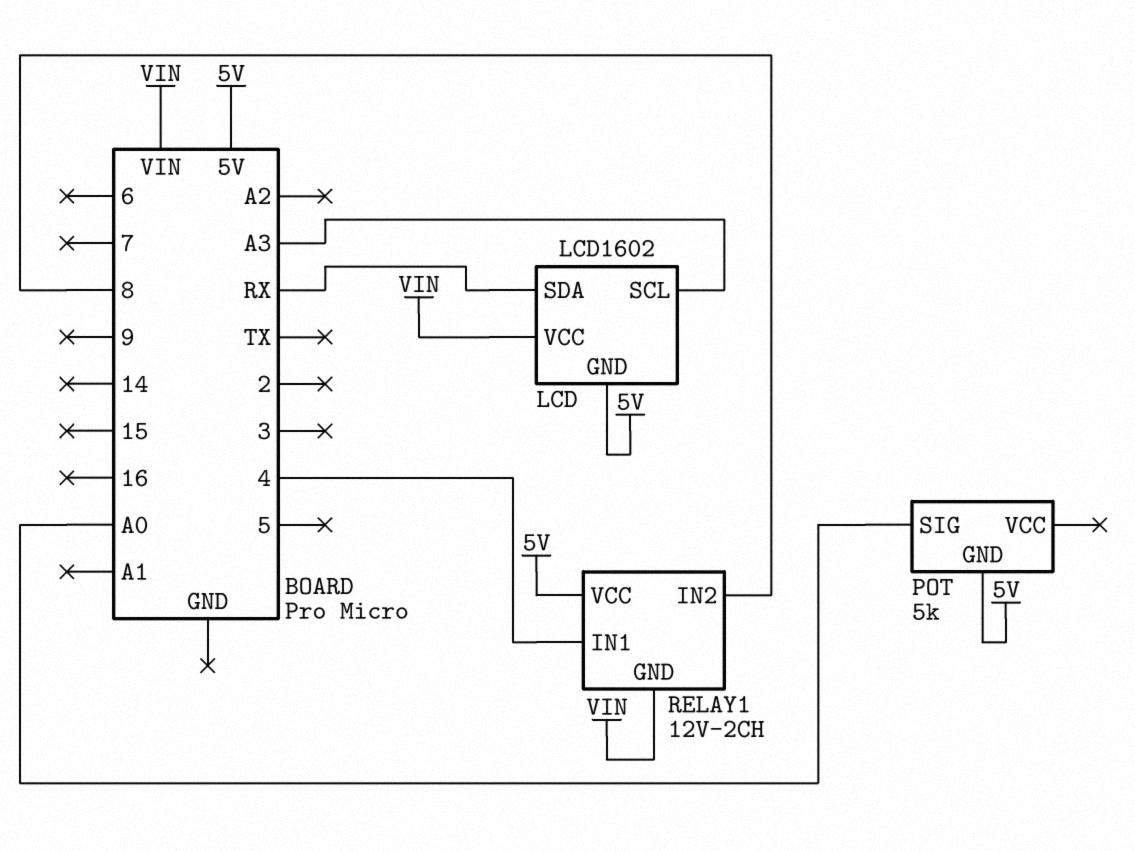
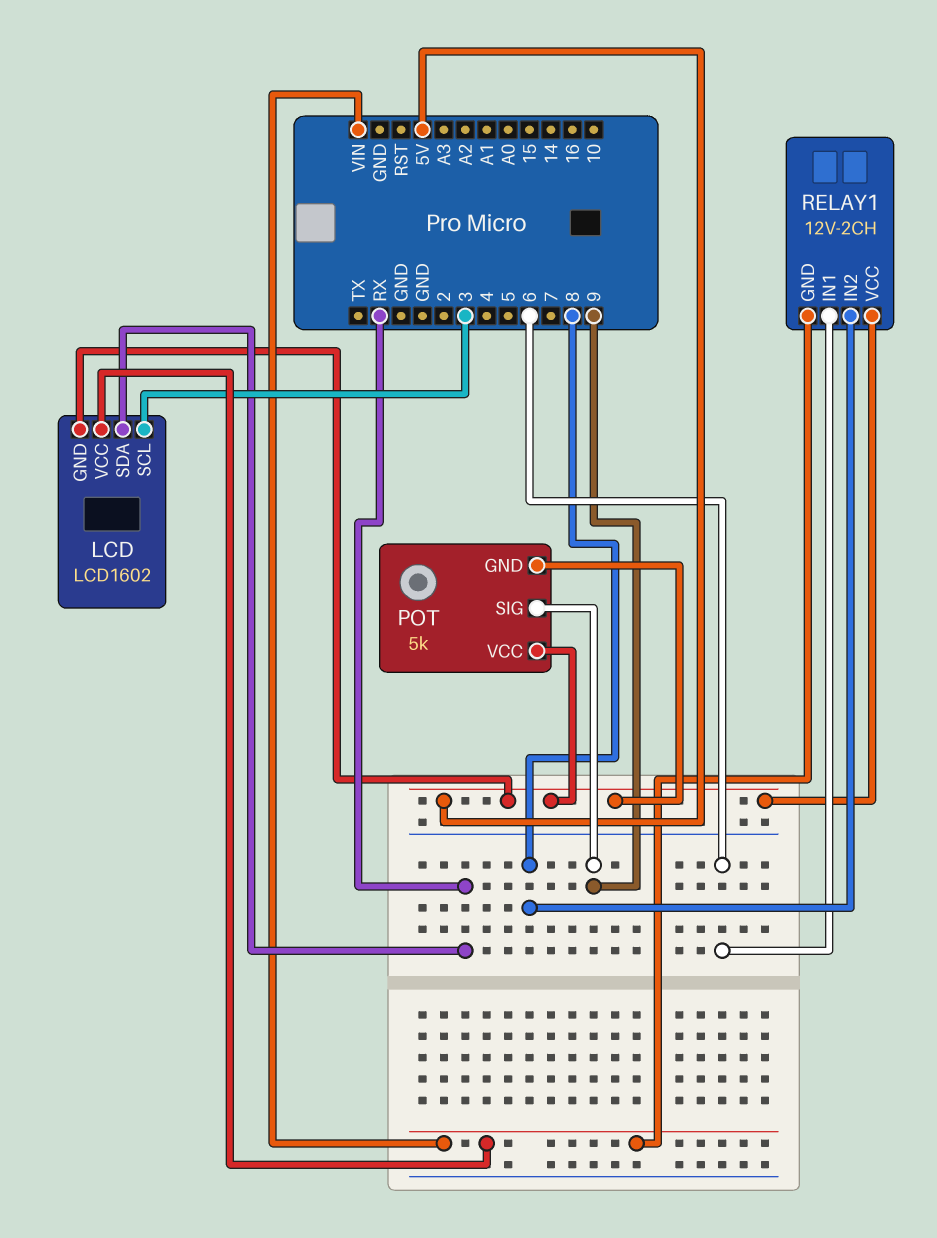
LCD pin SCL: A3 -> 3
POT pin SIG: A0 -> 9
POT pin VCC: none -> 5V
RELAY1 pin IN1: 4 -> 6

